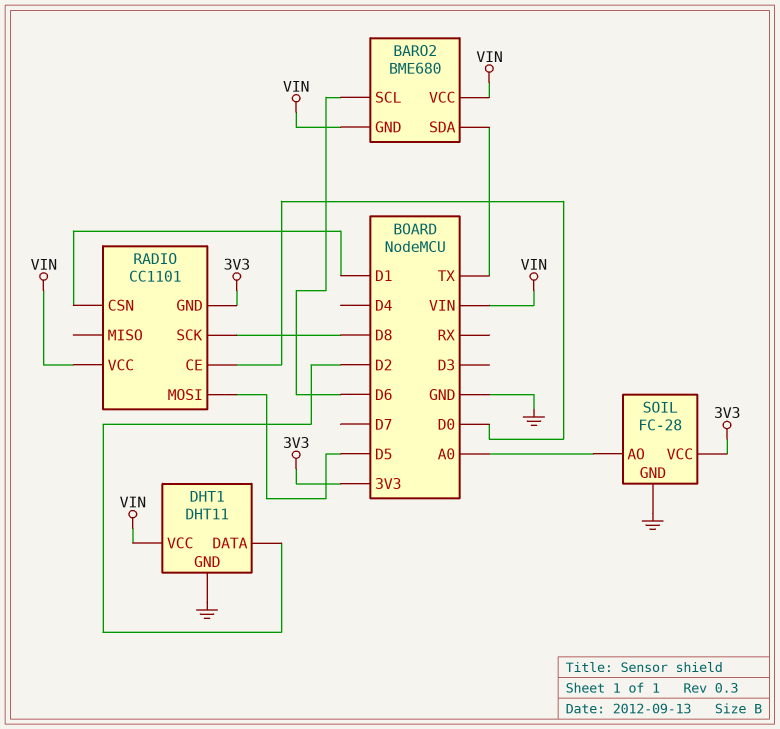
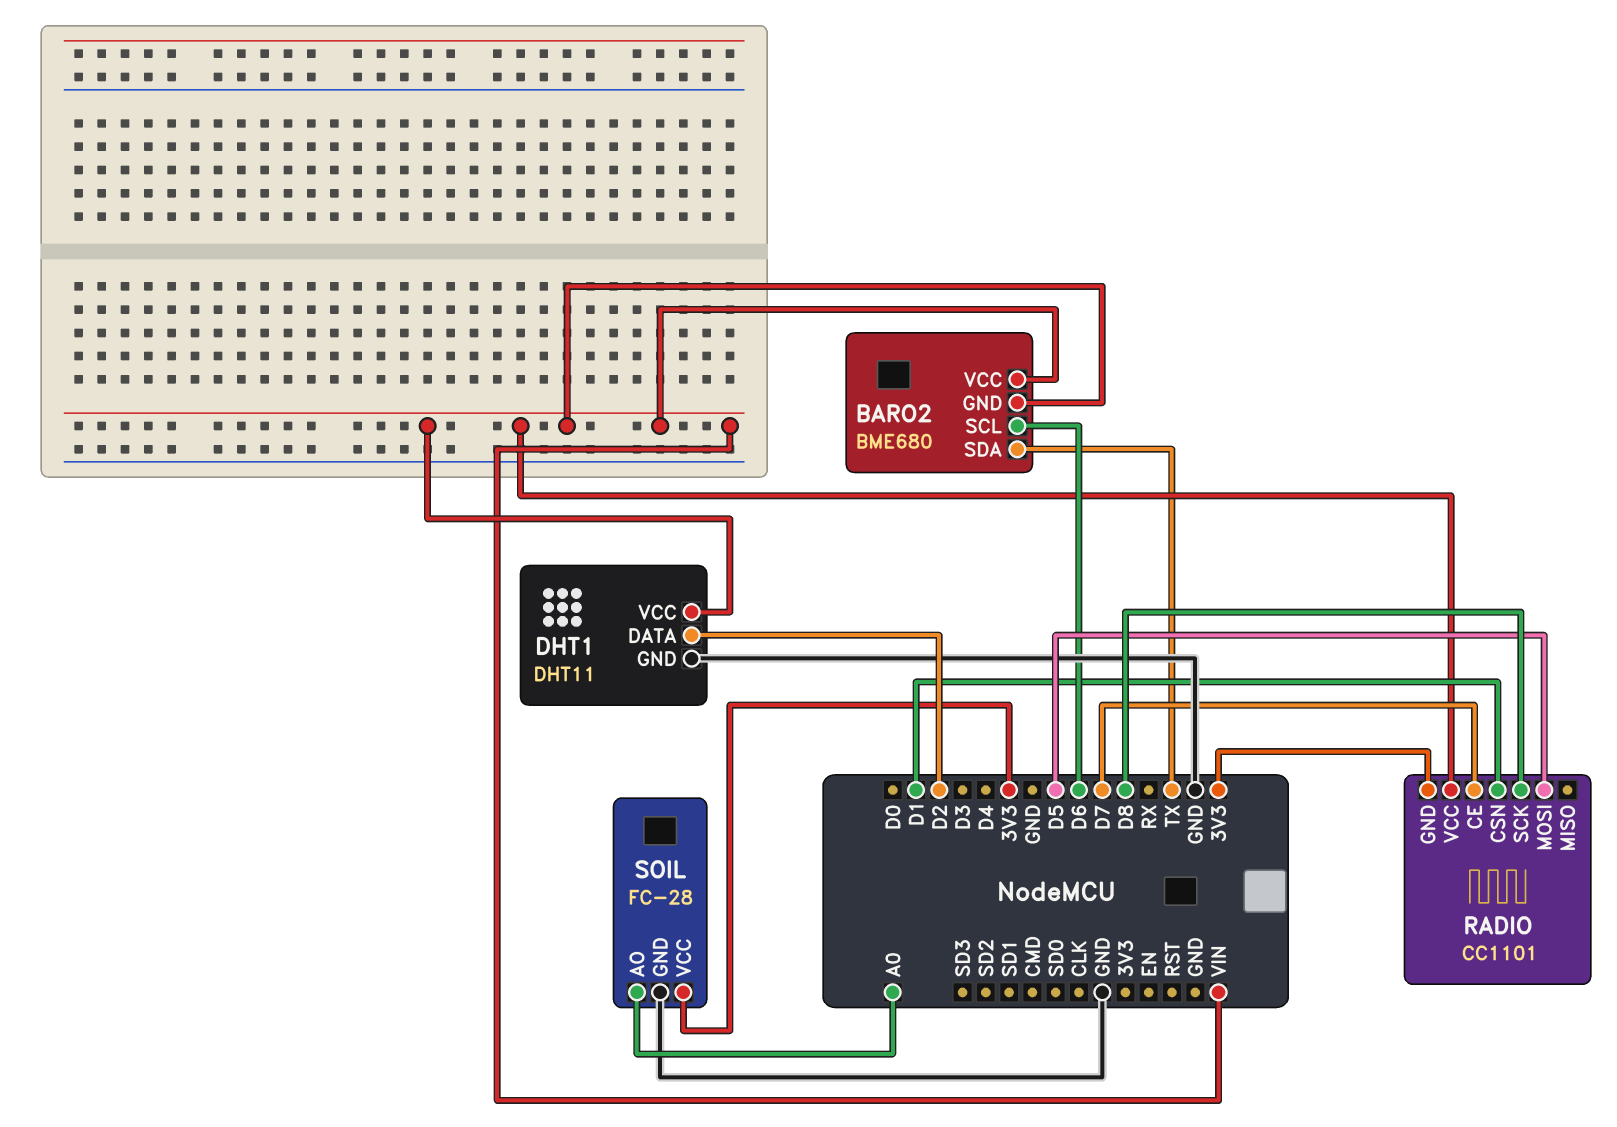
RADIO pin CE: D0 -> D7

